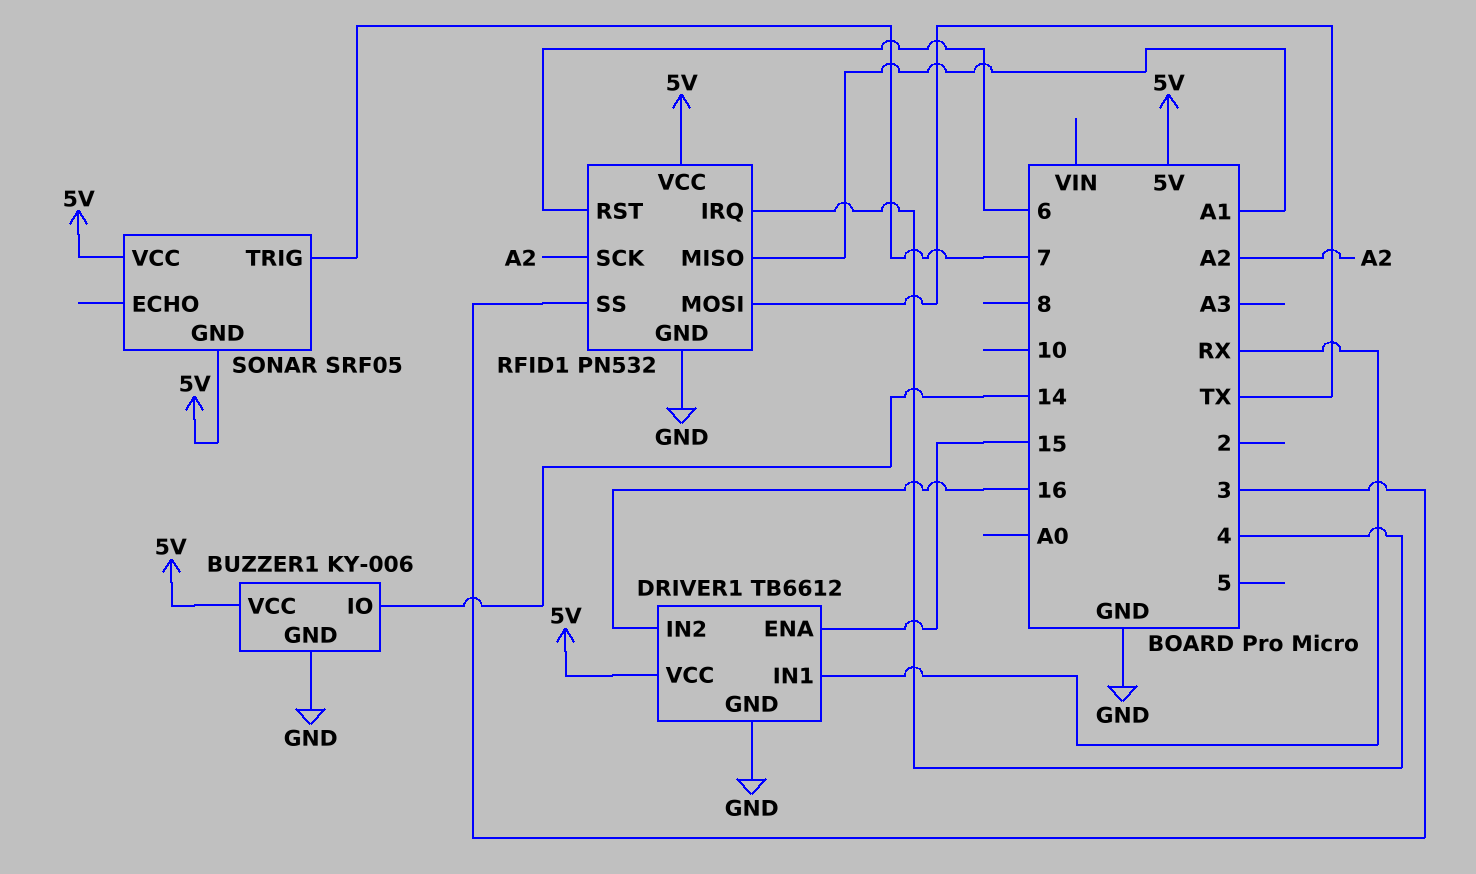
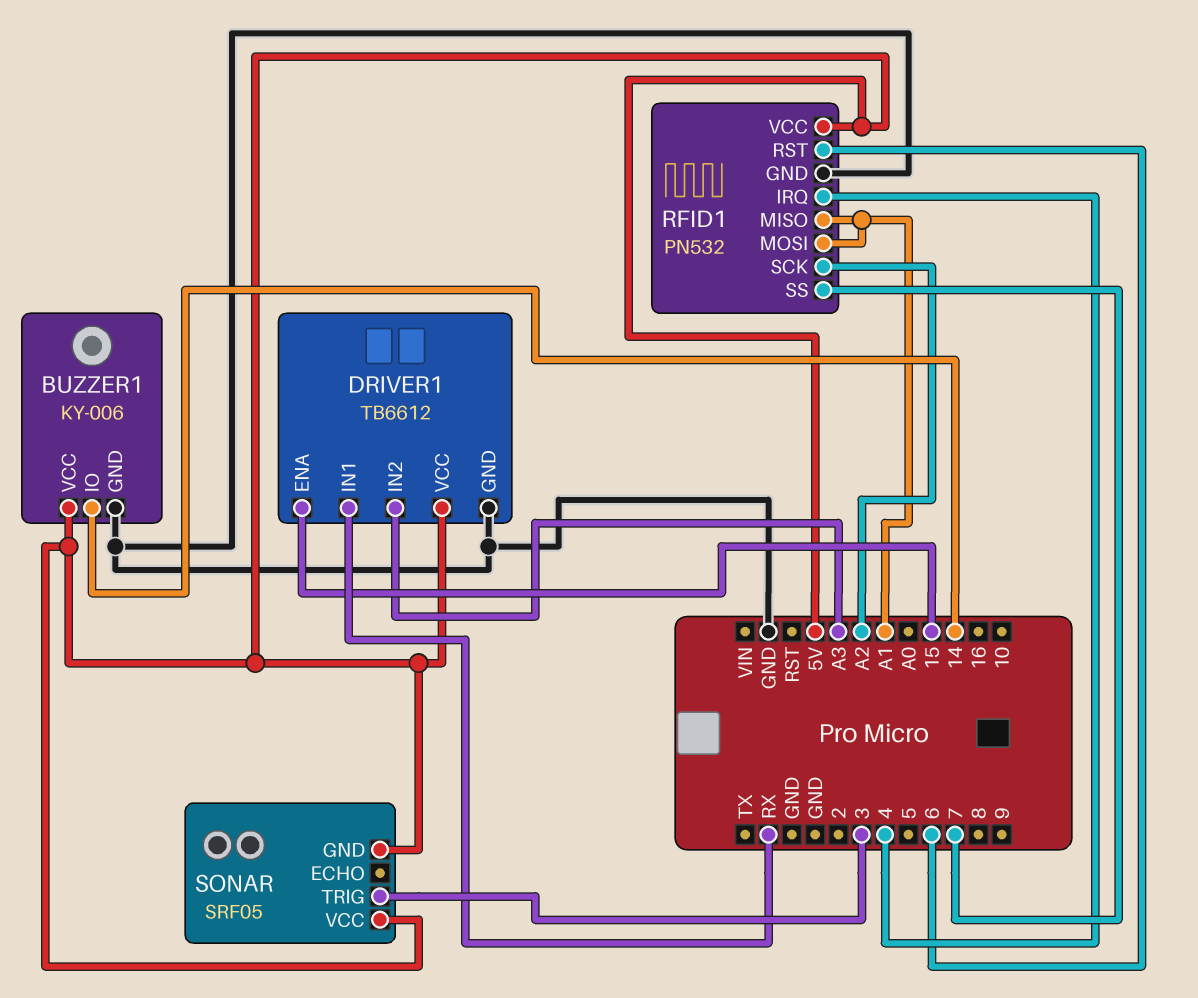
DRIVER1 pin IN2: 16 -> A3
RFID1 pin MOSI: TX -> A1
RFID1 pin SS: 3 -> 7
SONAR pin TRIG: 7 -> 3

